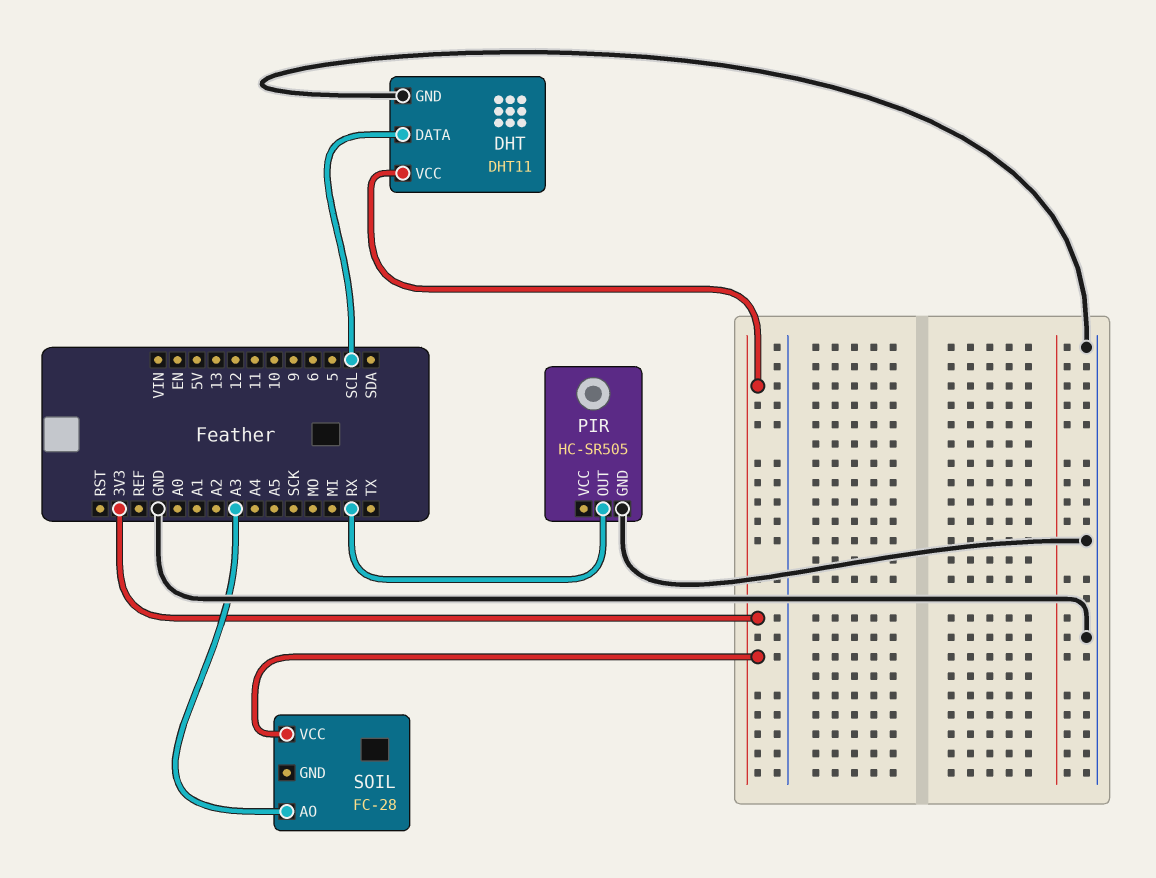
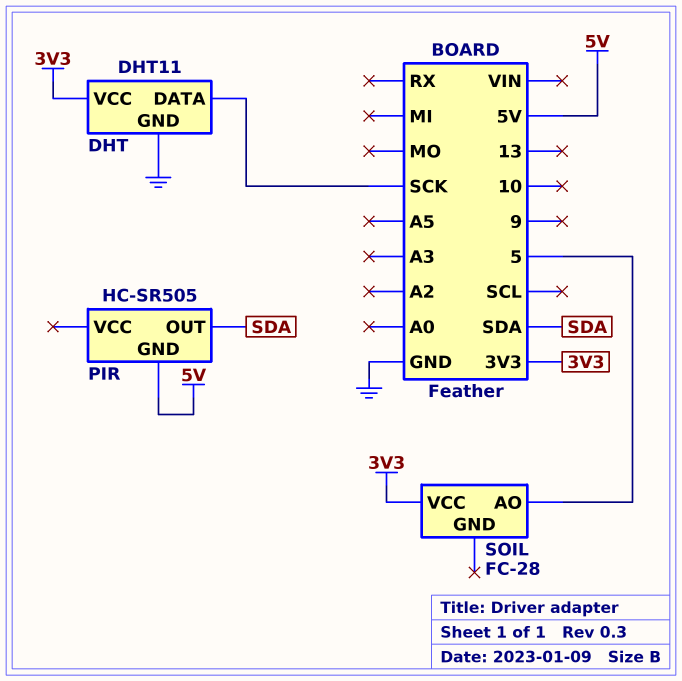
DHT pin DATA: SCL -> SCK
PIR pin GND: GND -> 5V
PIR pin OUT: RX -> SDA
SOIL pin AO: A3 -> 5

